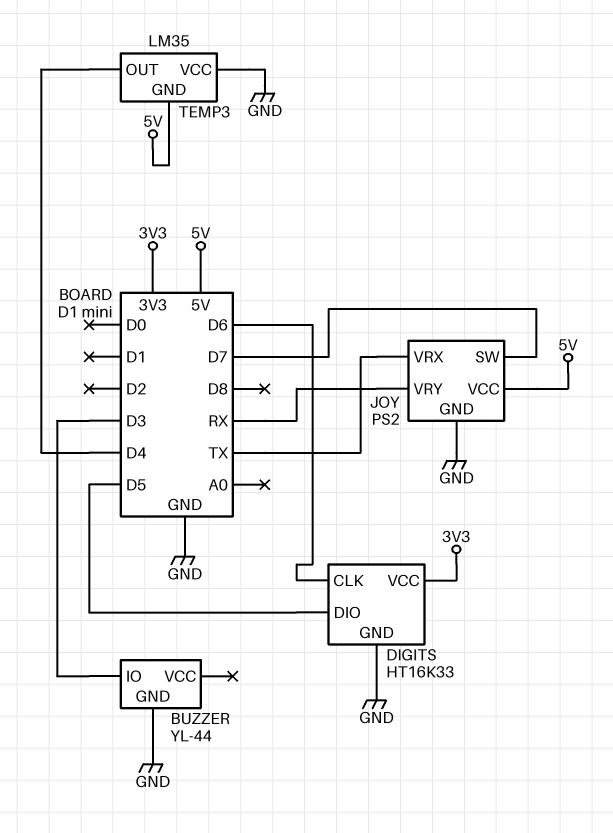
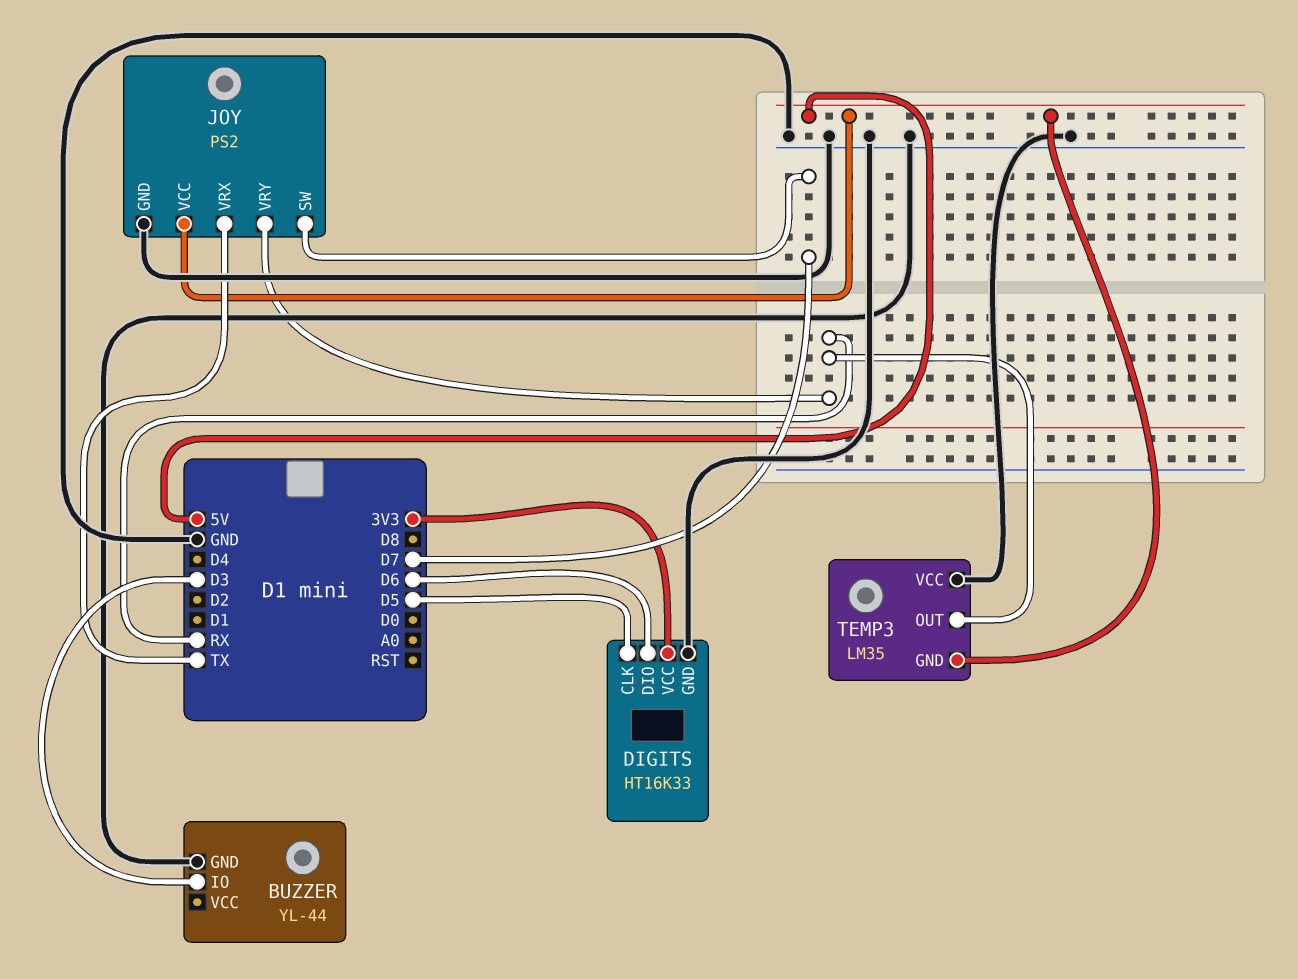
DIGITS pin CLK: D6 -> D5
DIGITS pin DIO: D5 -> D6
TEMP3 pin OUT: D4 -> RX

